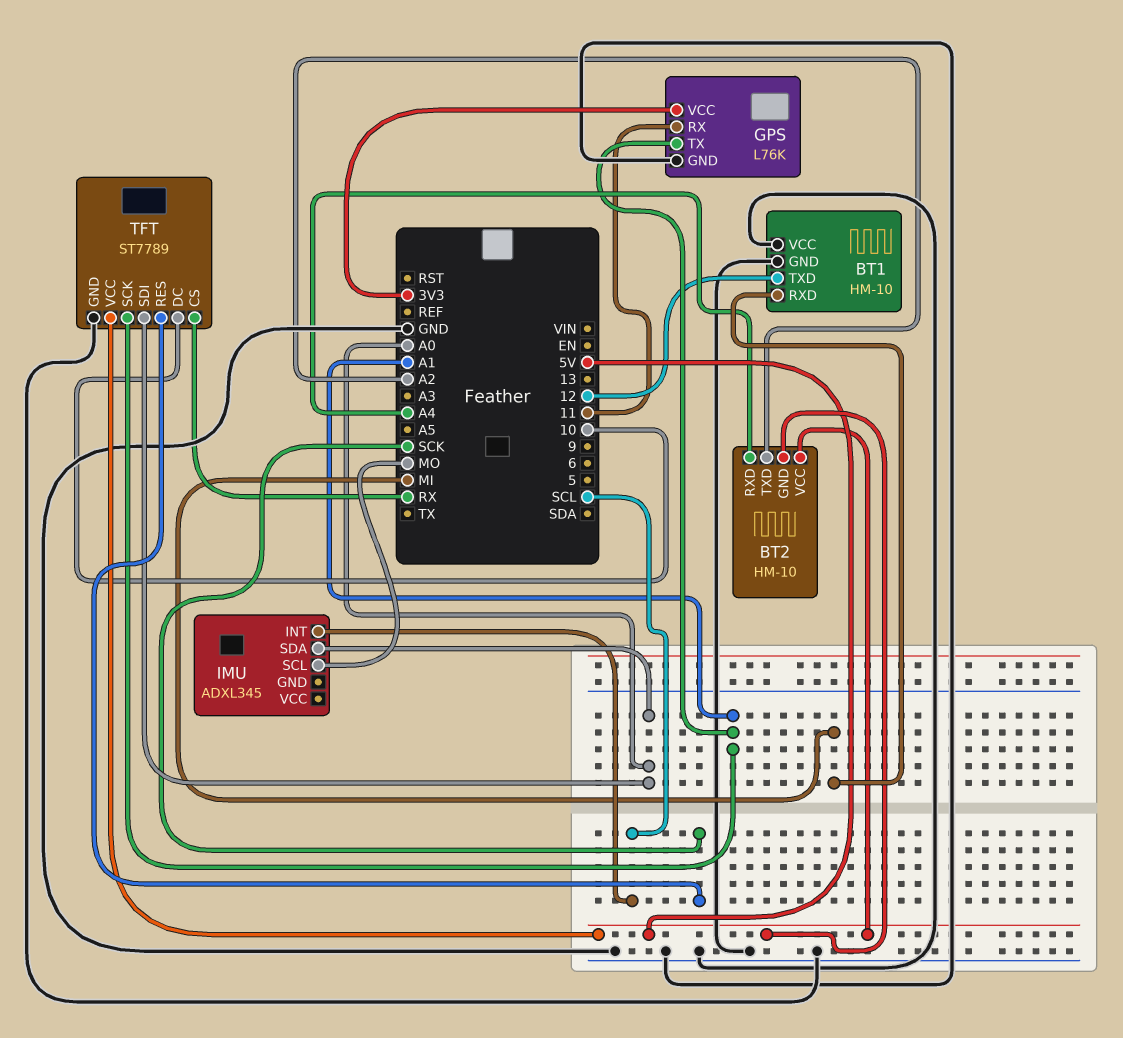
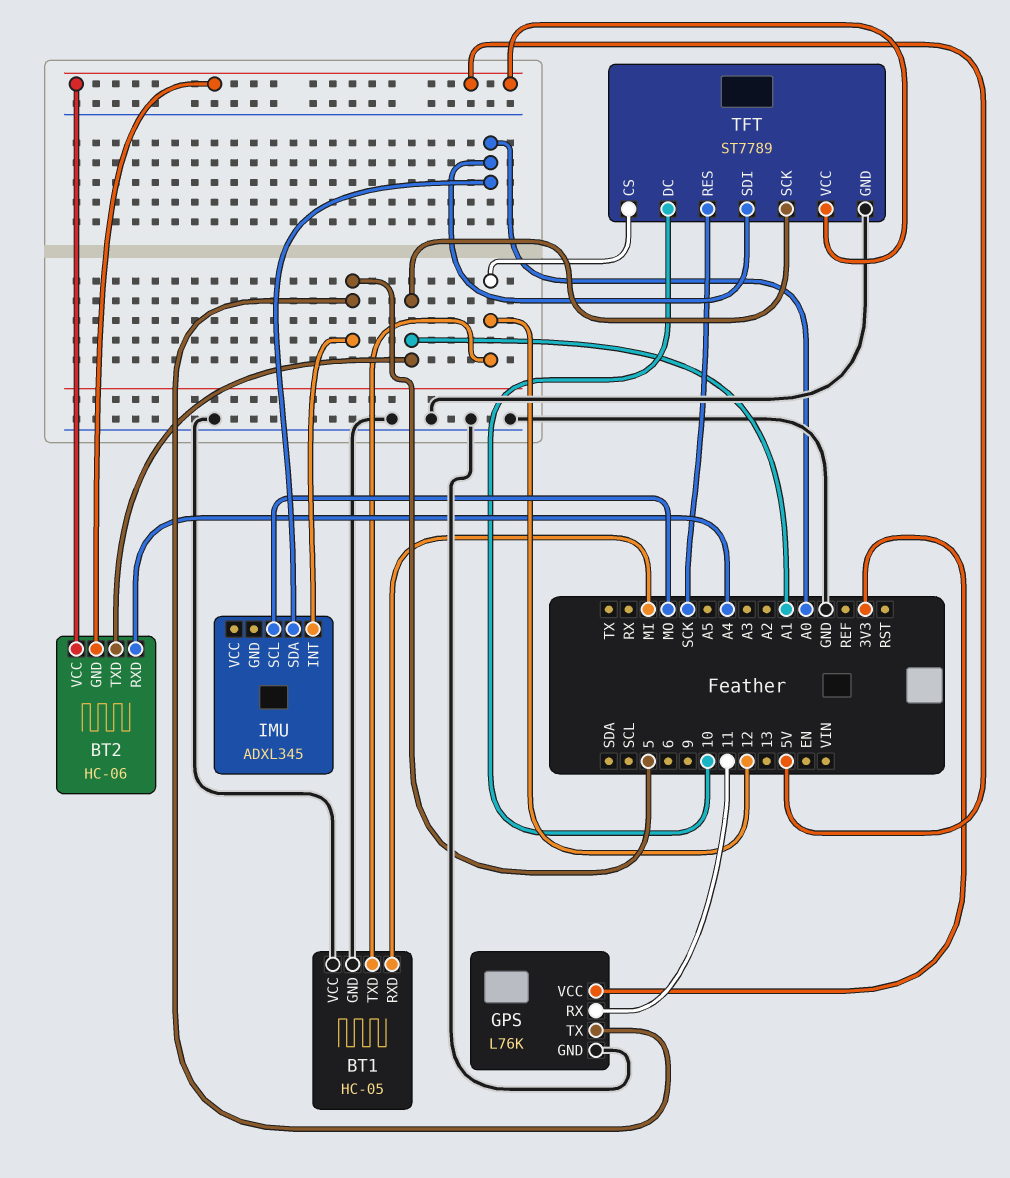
BT1: HM-10 -> HC-05
BT2: HM-10 -> HC-06
BT2 pin TXD: A2 -> A1
GPS pin TX: A1 -> 5
IMU pin INT: SCL -> 5
TFT pin CS: RX -> 12

